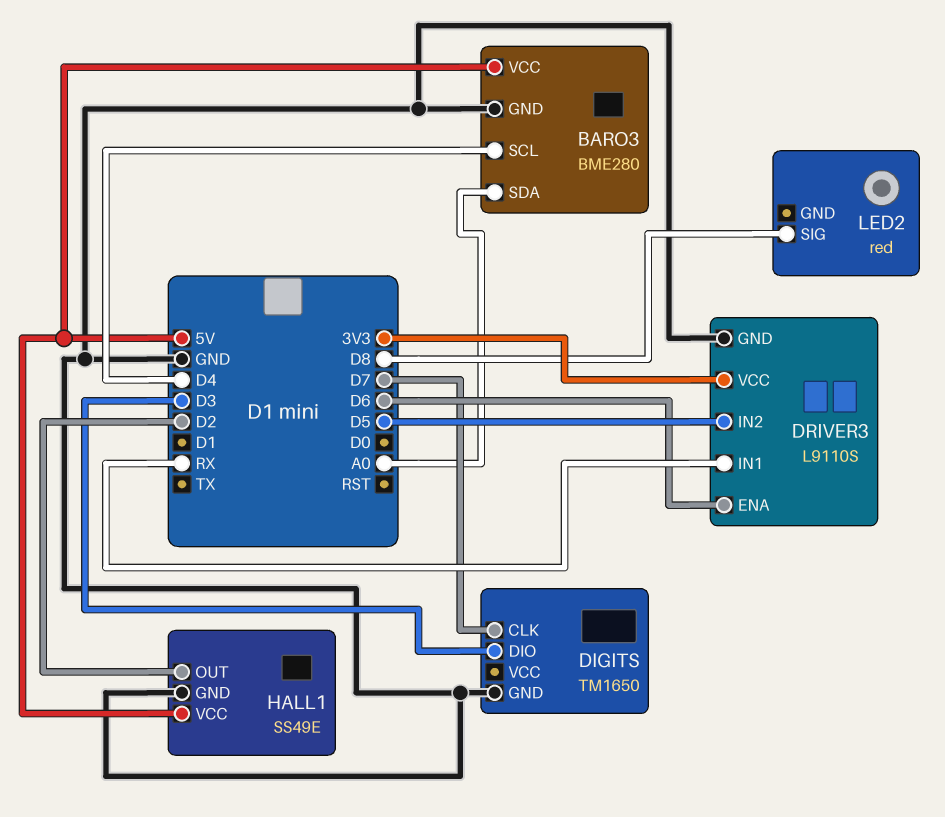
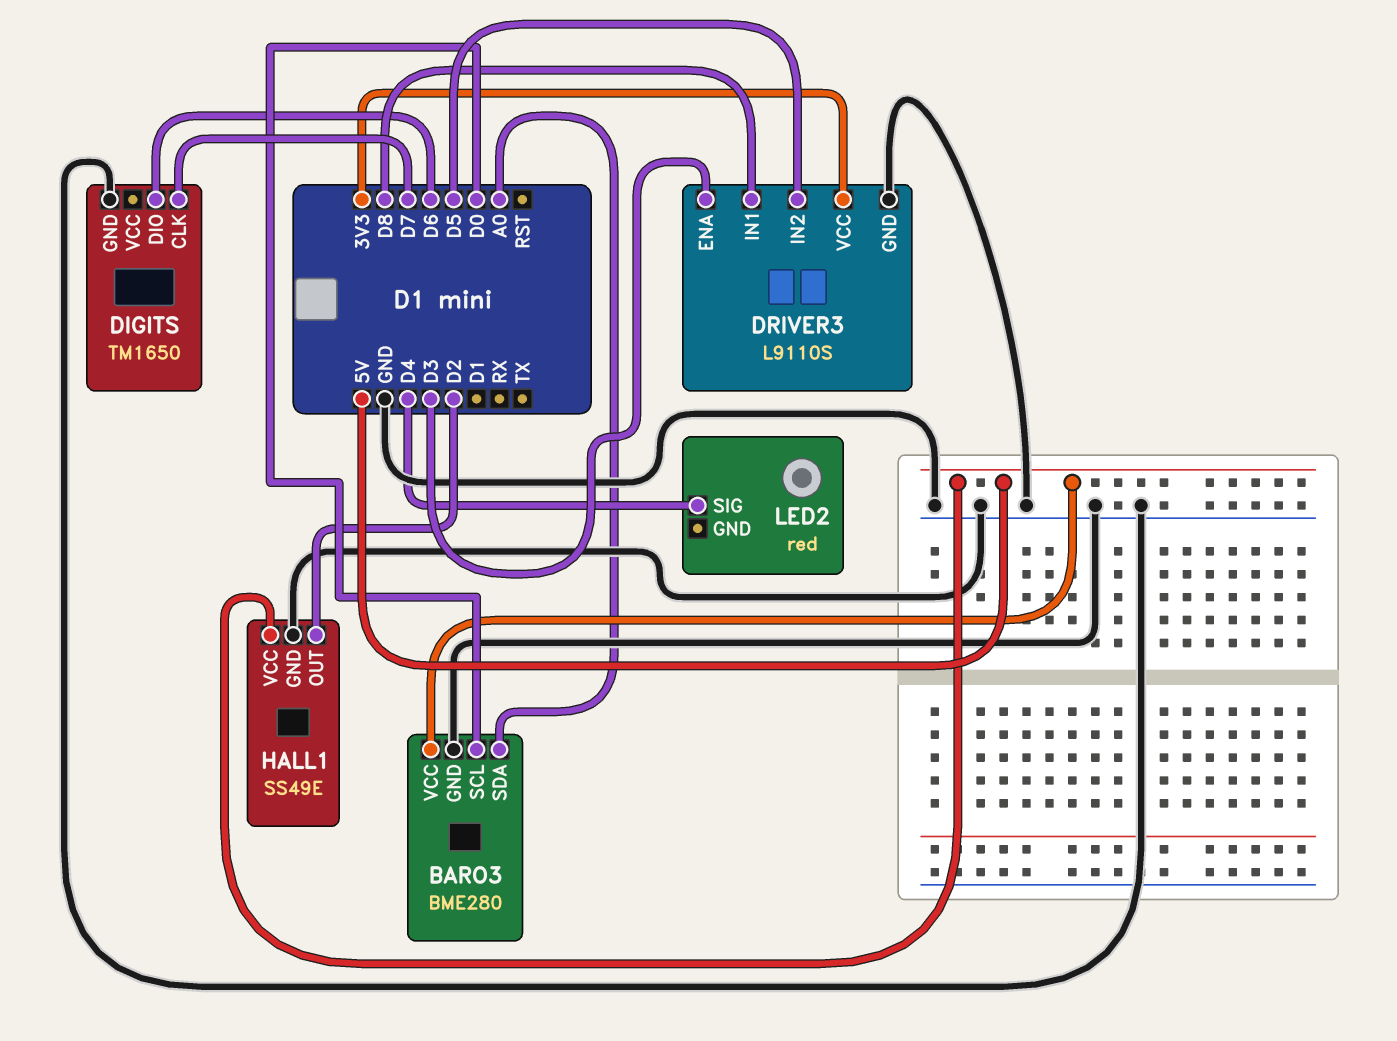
BARO3 pin SCL: D4 -> D0
DIGITS pin DIO: D3 -> D6
DRIVER3 pin ENA: D6 -> D3
DRIVER3 pin IN1: RX -> D8
LED2 pin SIG: D8 -> D4

